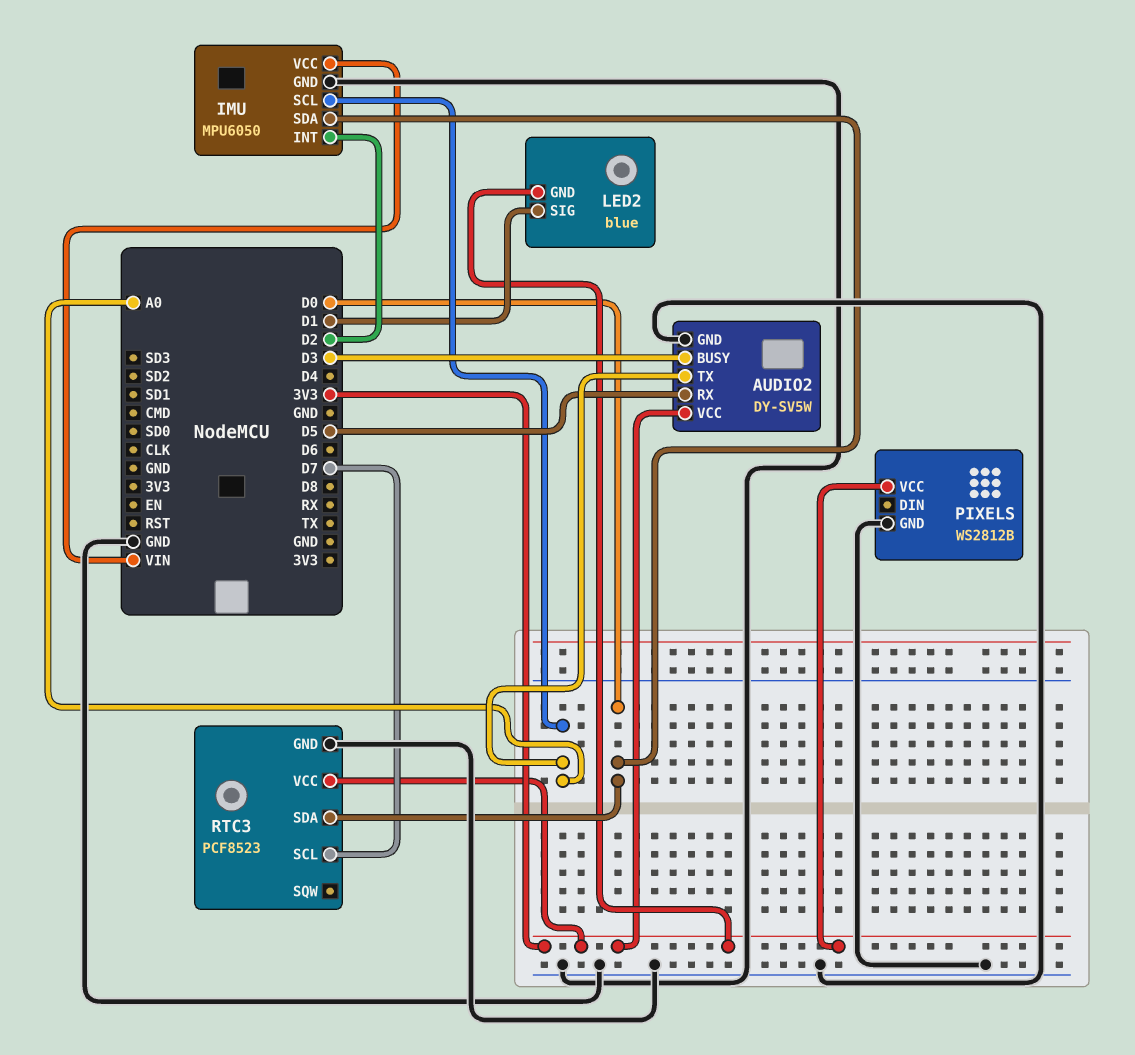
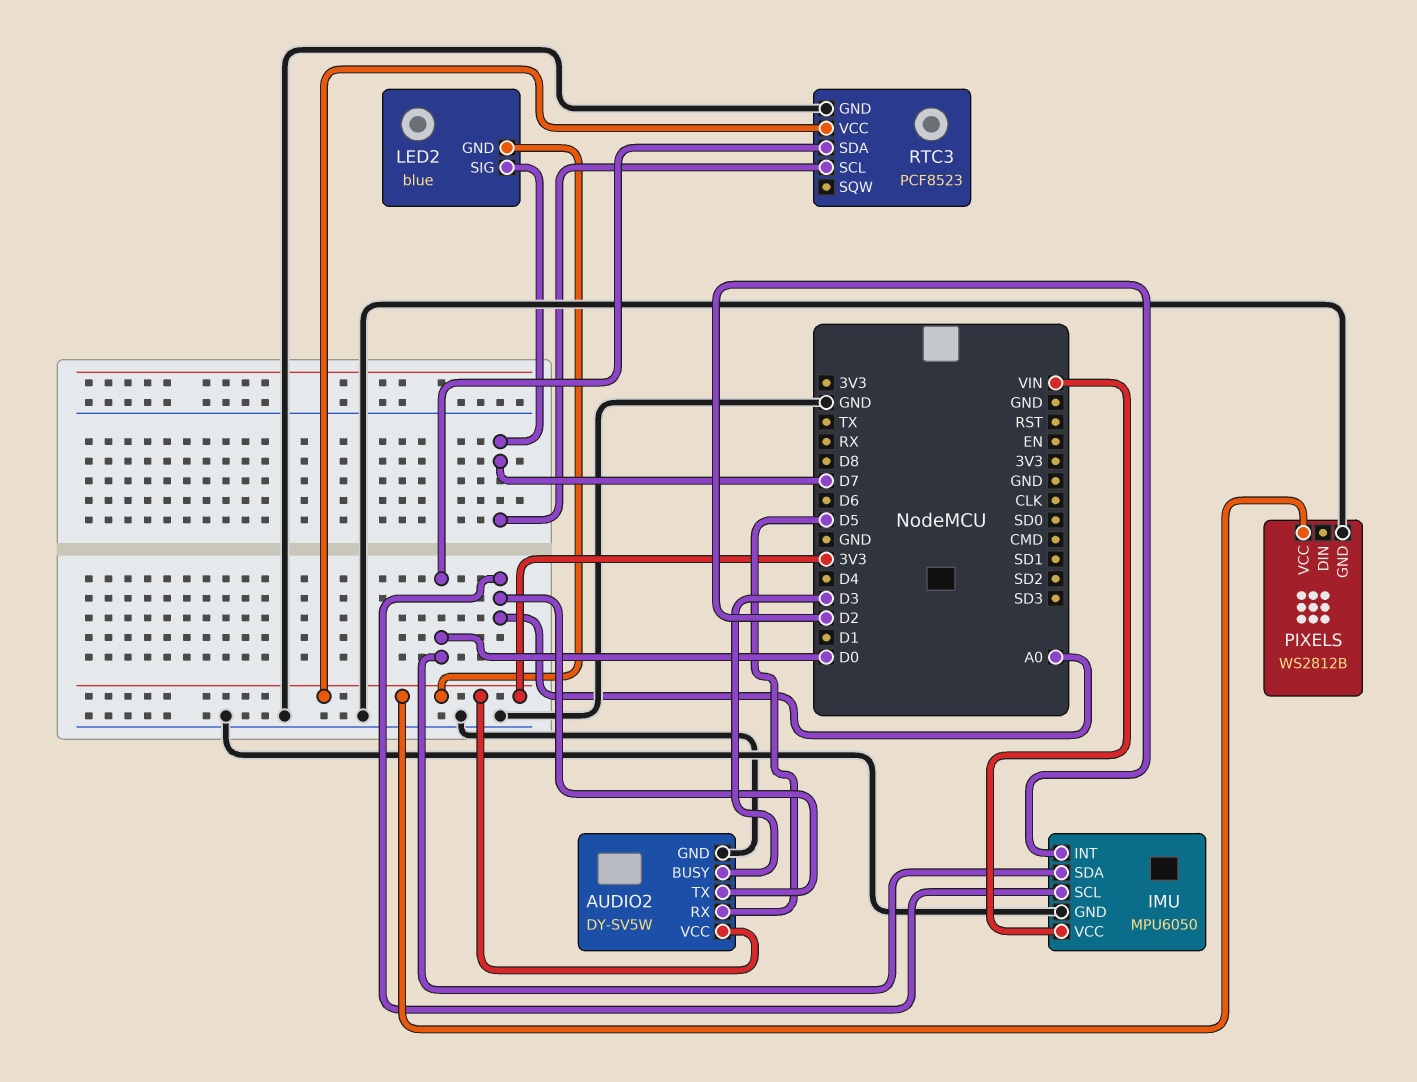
LED2 pin SIG: D1 -> D7

